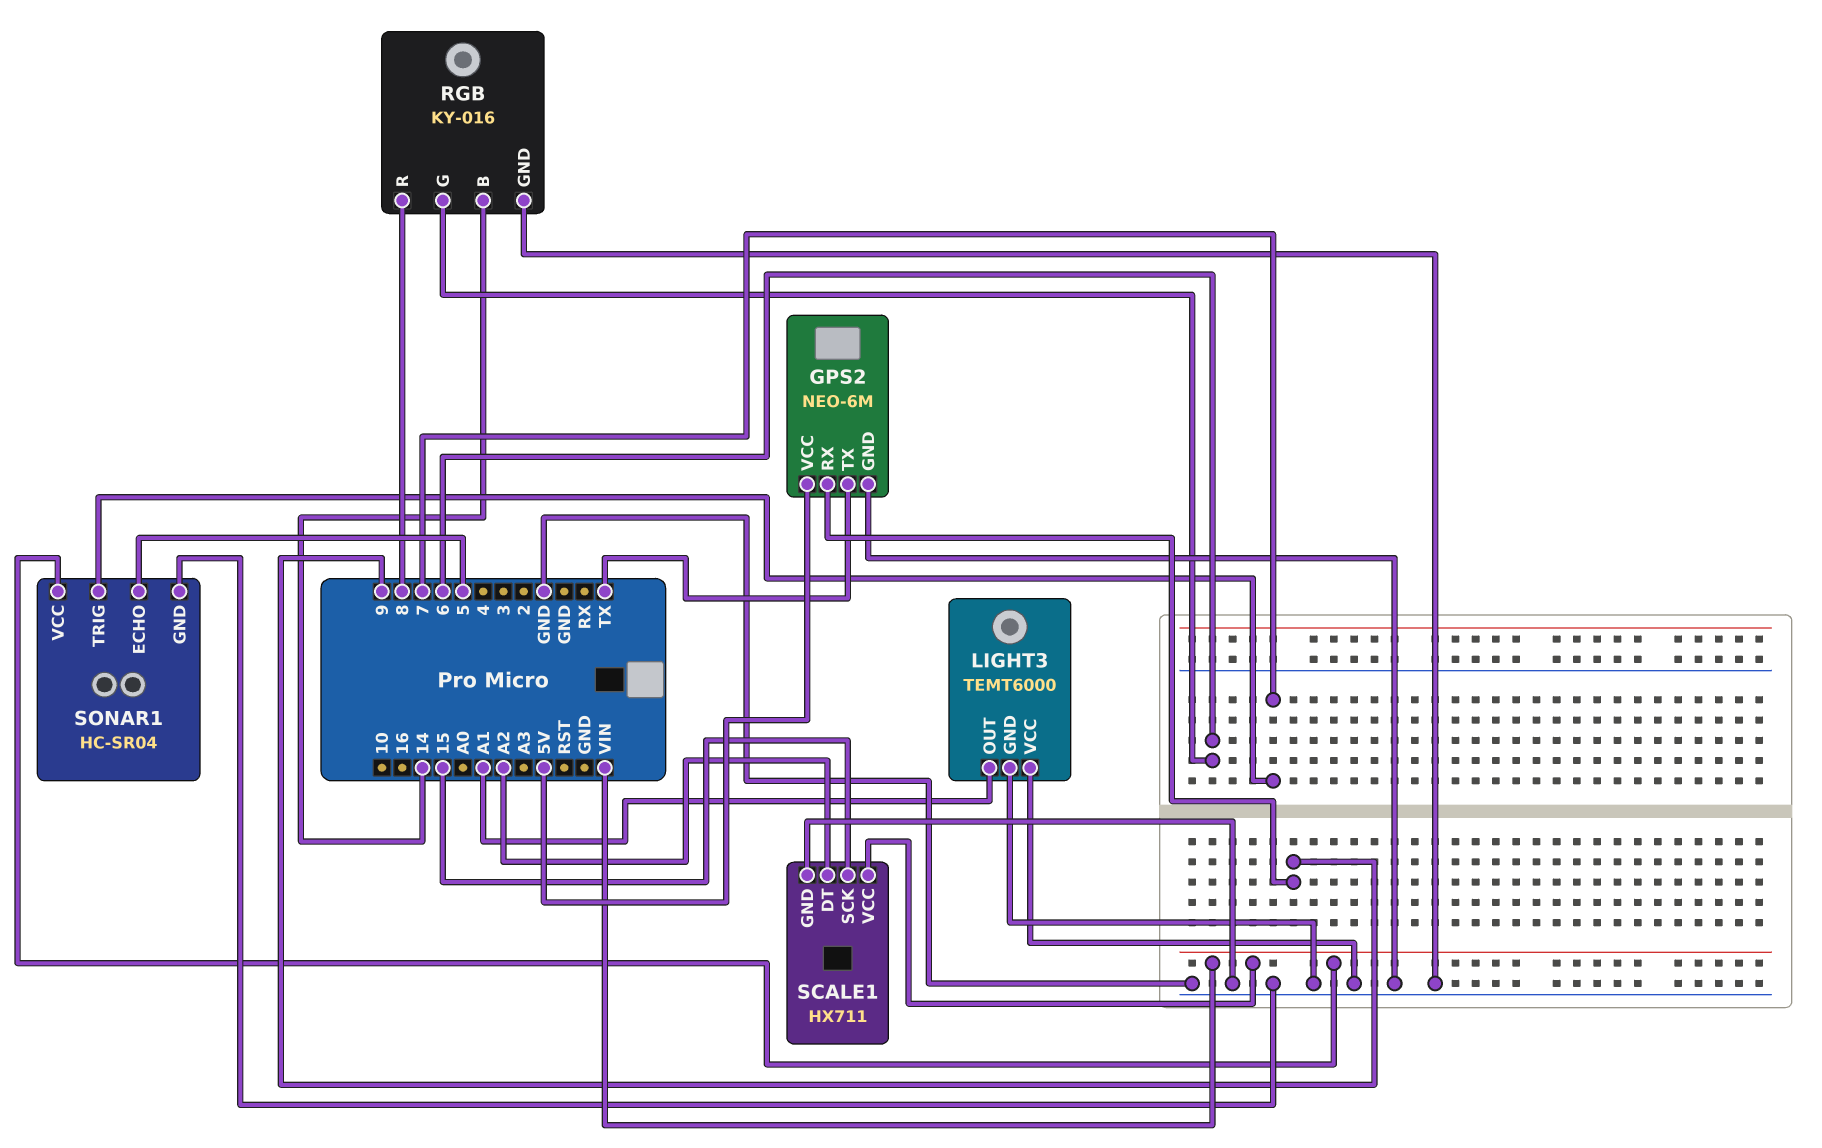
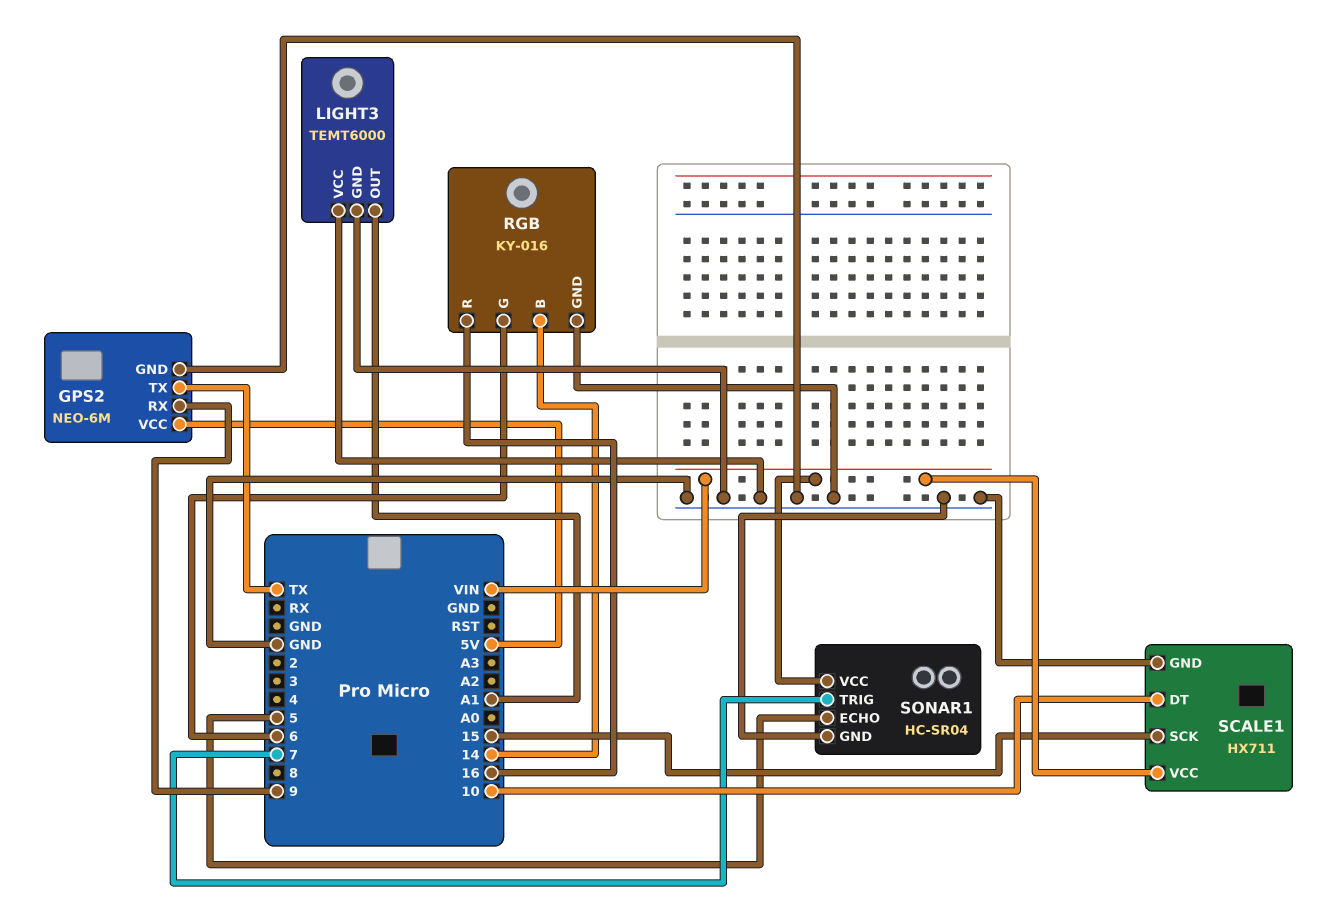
RGB pin R: 8 -> 16
SCALE1 pin DT: A2 -> 10

